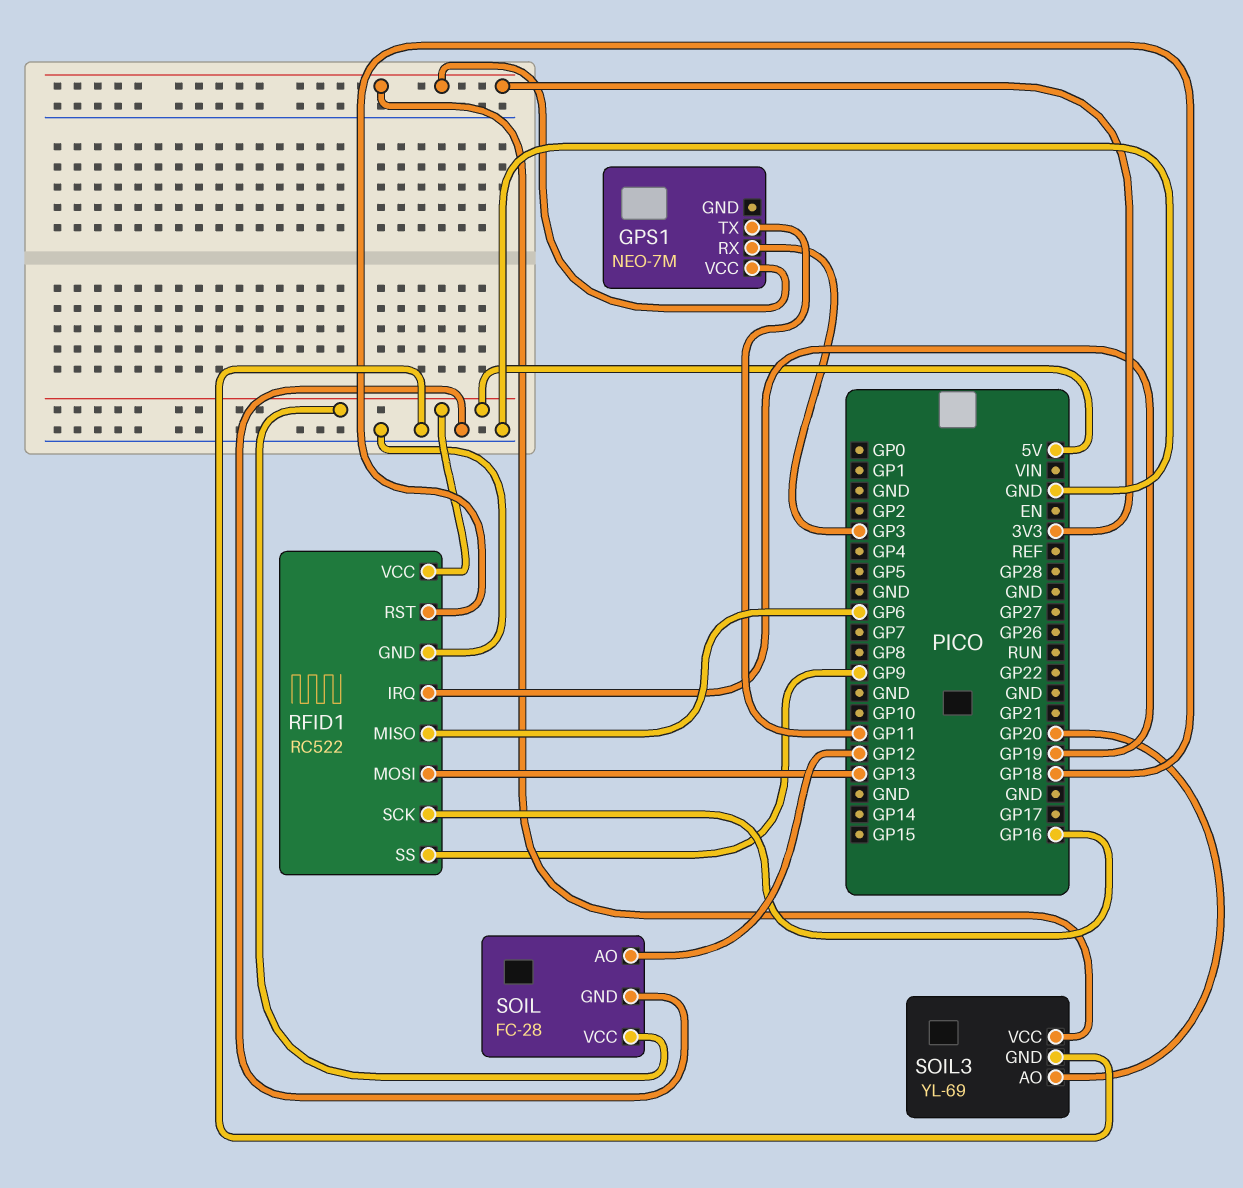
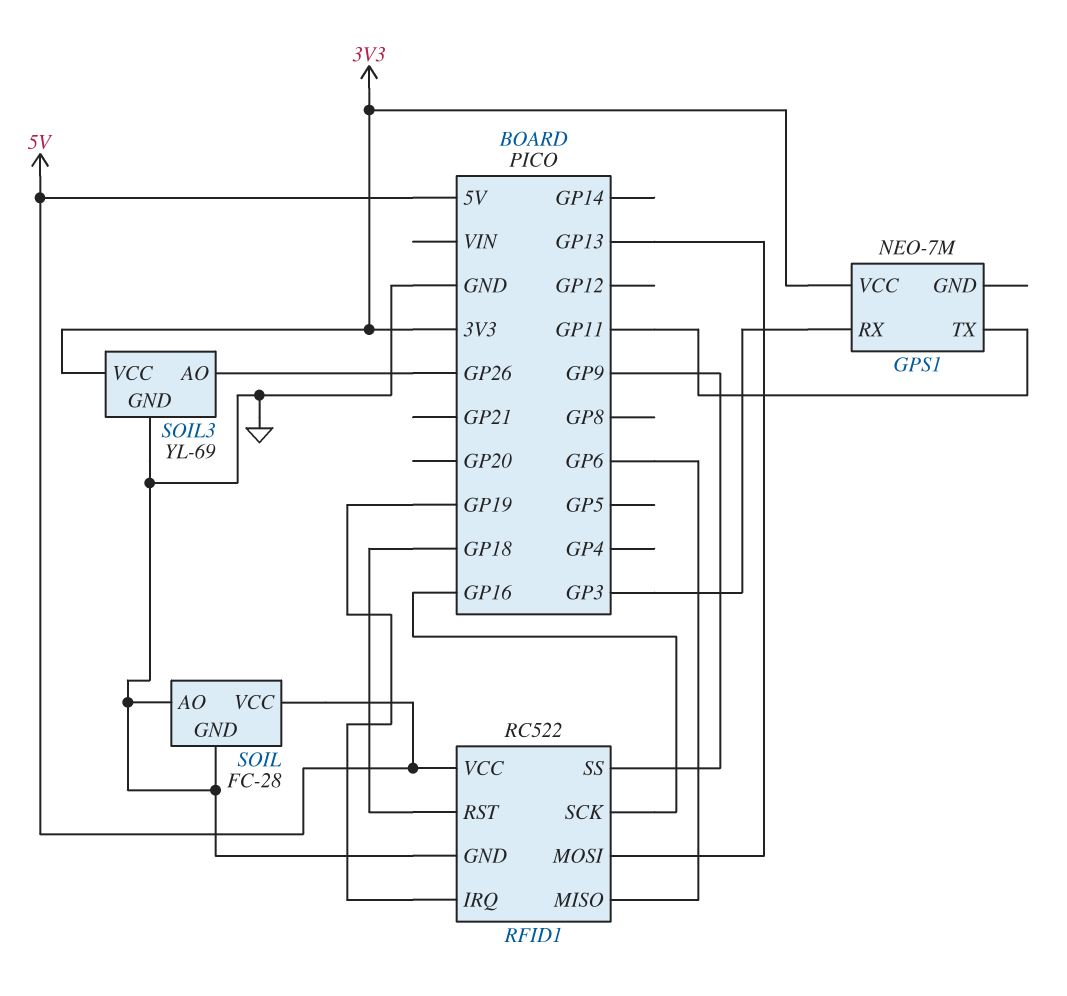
SOIL pin AO: GP12 -> GND
SOIL3 pin AO: GP20 -> GP26

